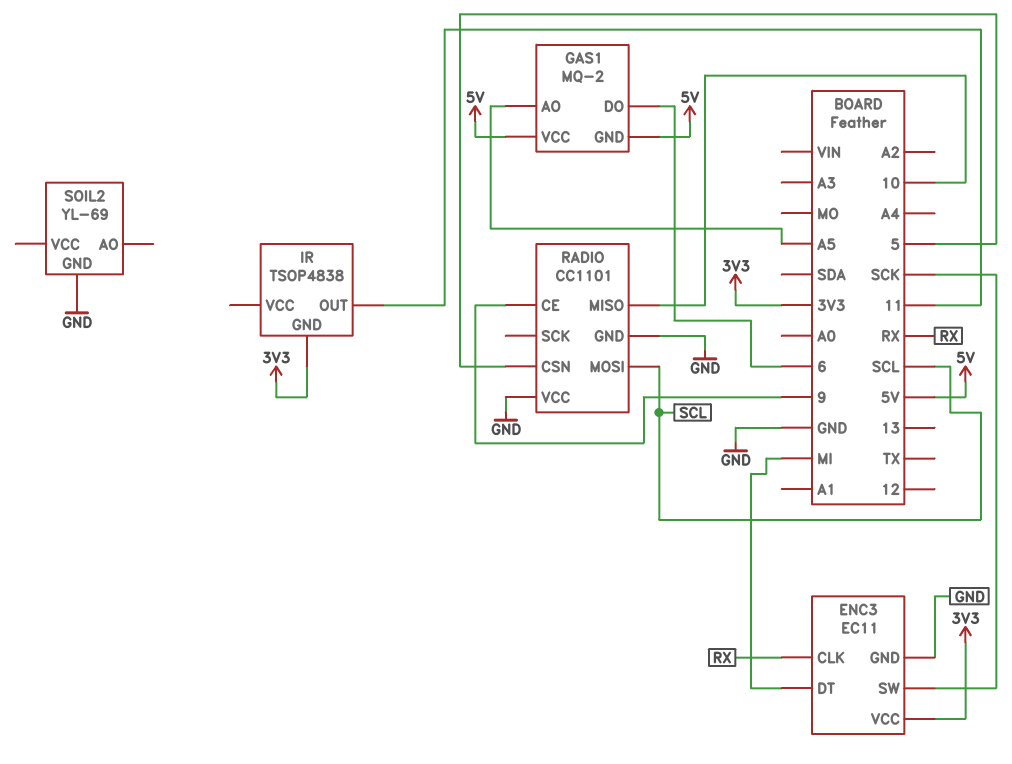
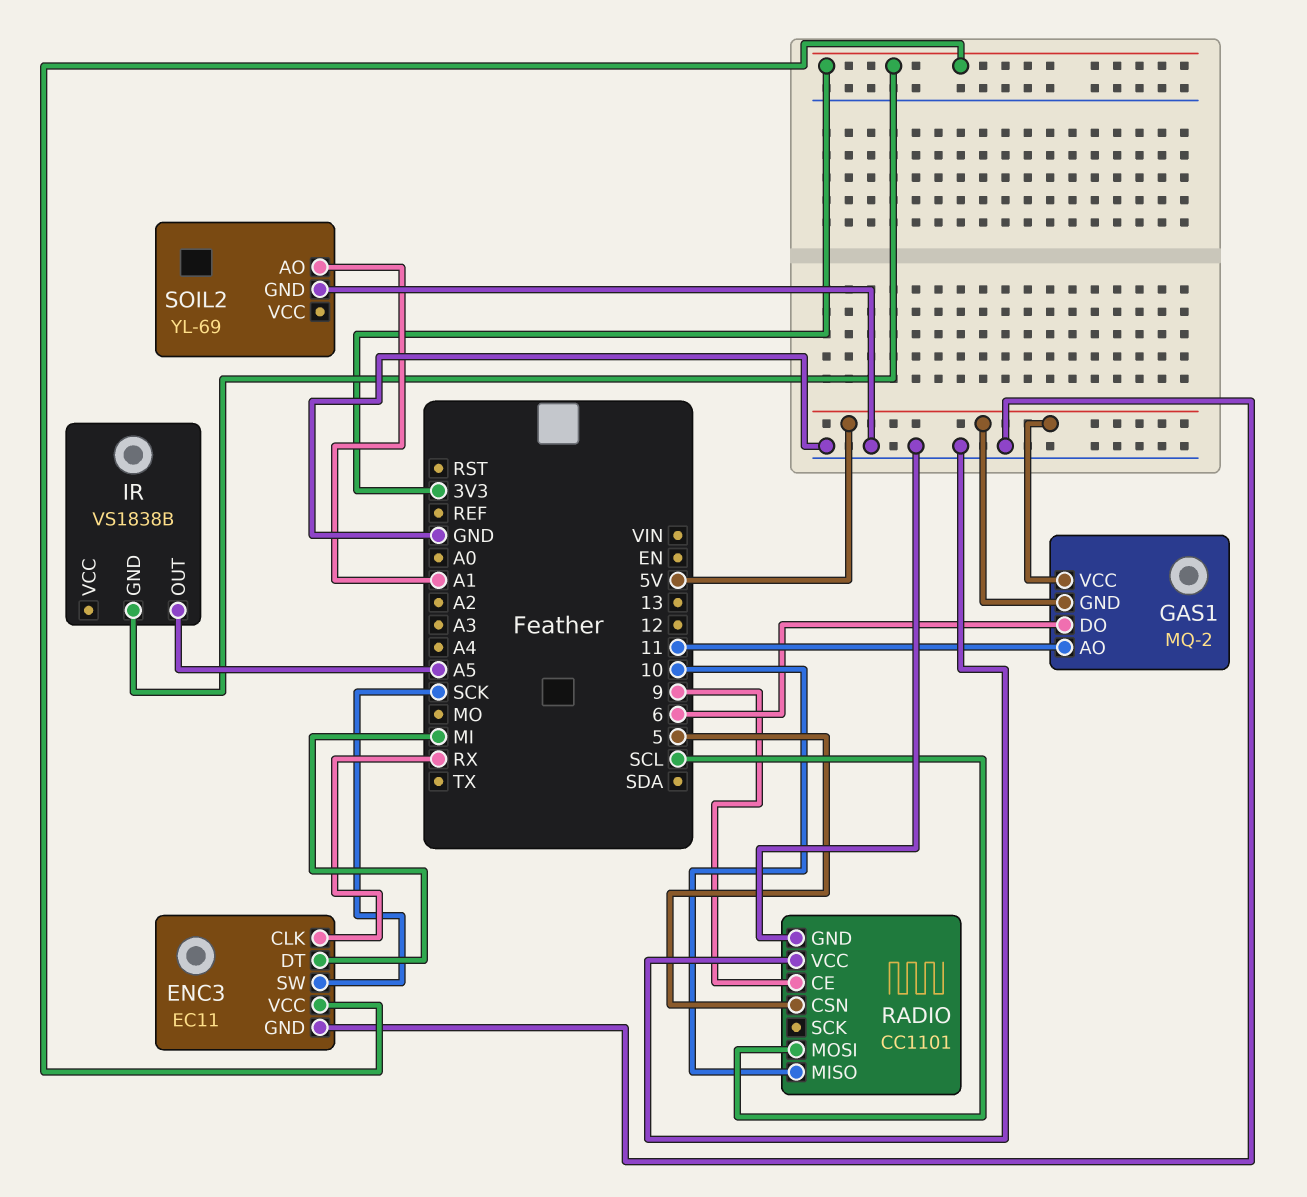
GAS1 pin AO: A5 -> 11
IR: TSOP4838 -> VS1838B
IR pin OUT: 11 -> A5
SOIL2 pin AO: none -> A1

